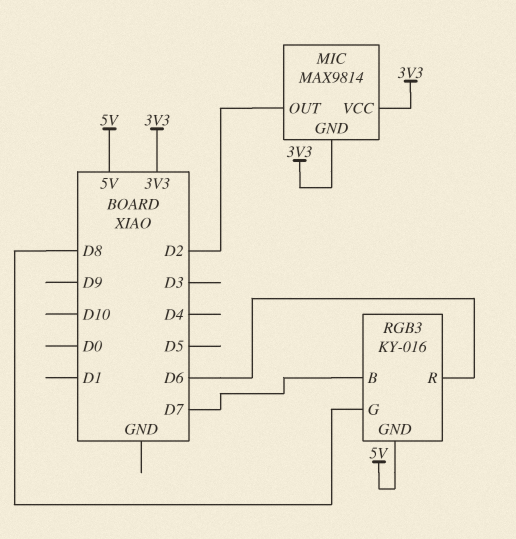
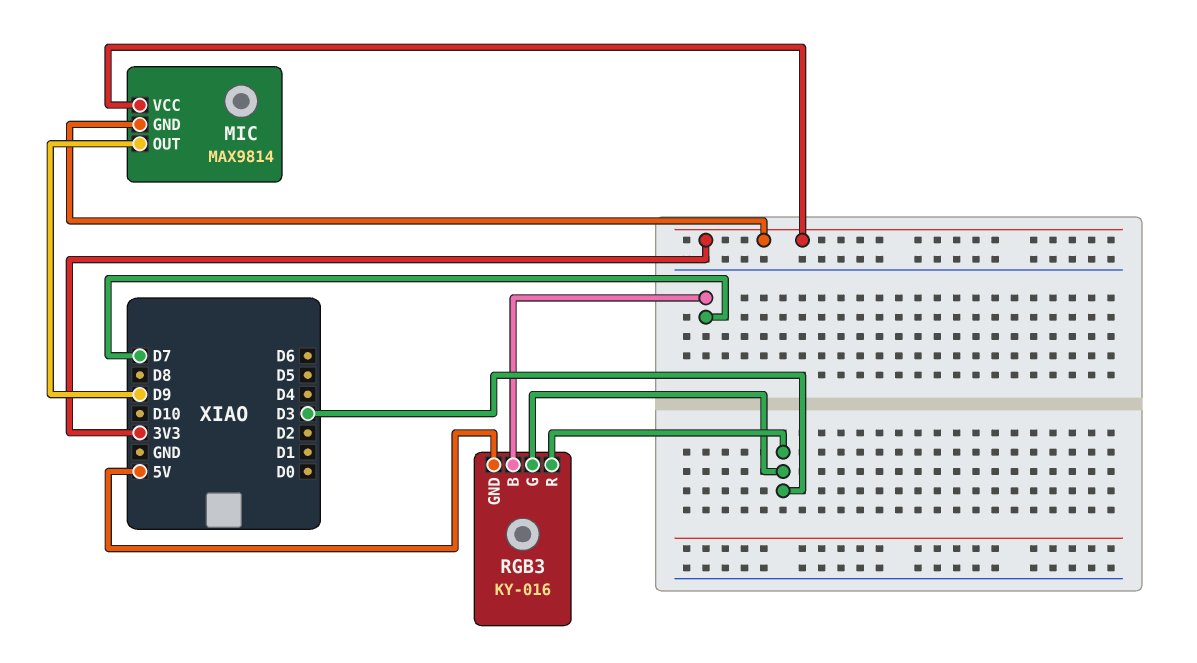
MIC pin OUT: D2 -> D9
RGB3 pin G: D8 -> D3
RGB3 pin R: D6 -> D3

